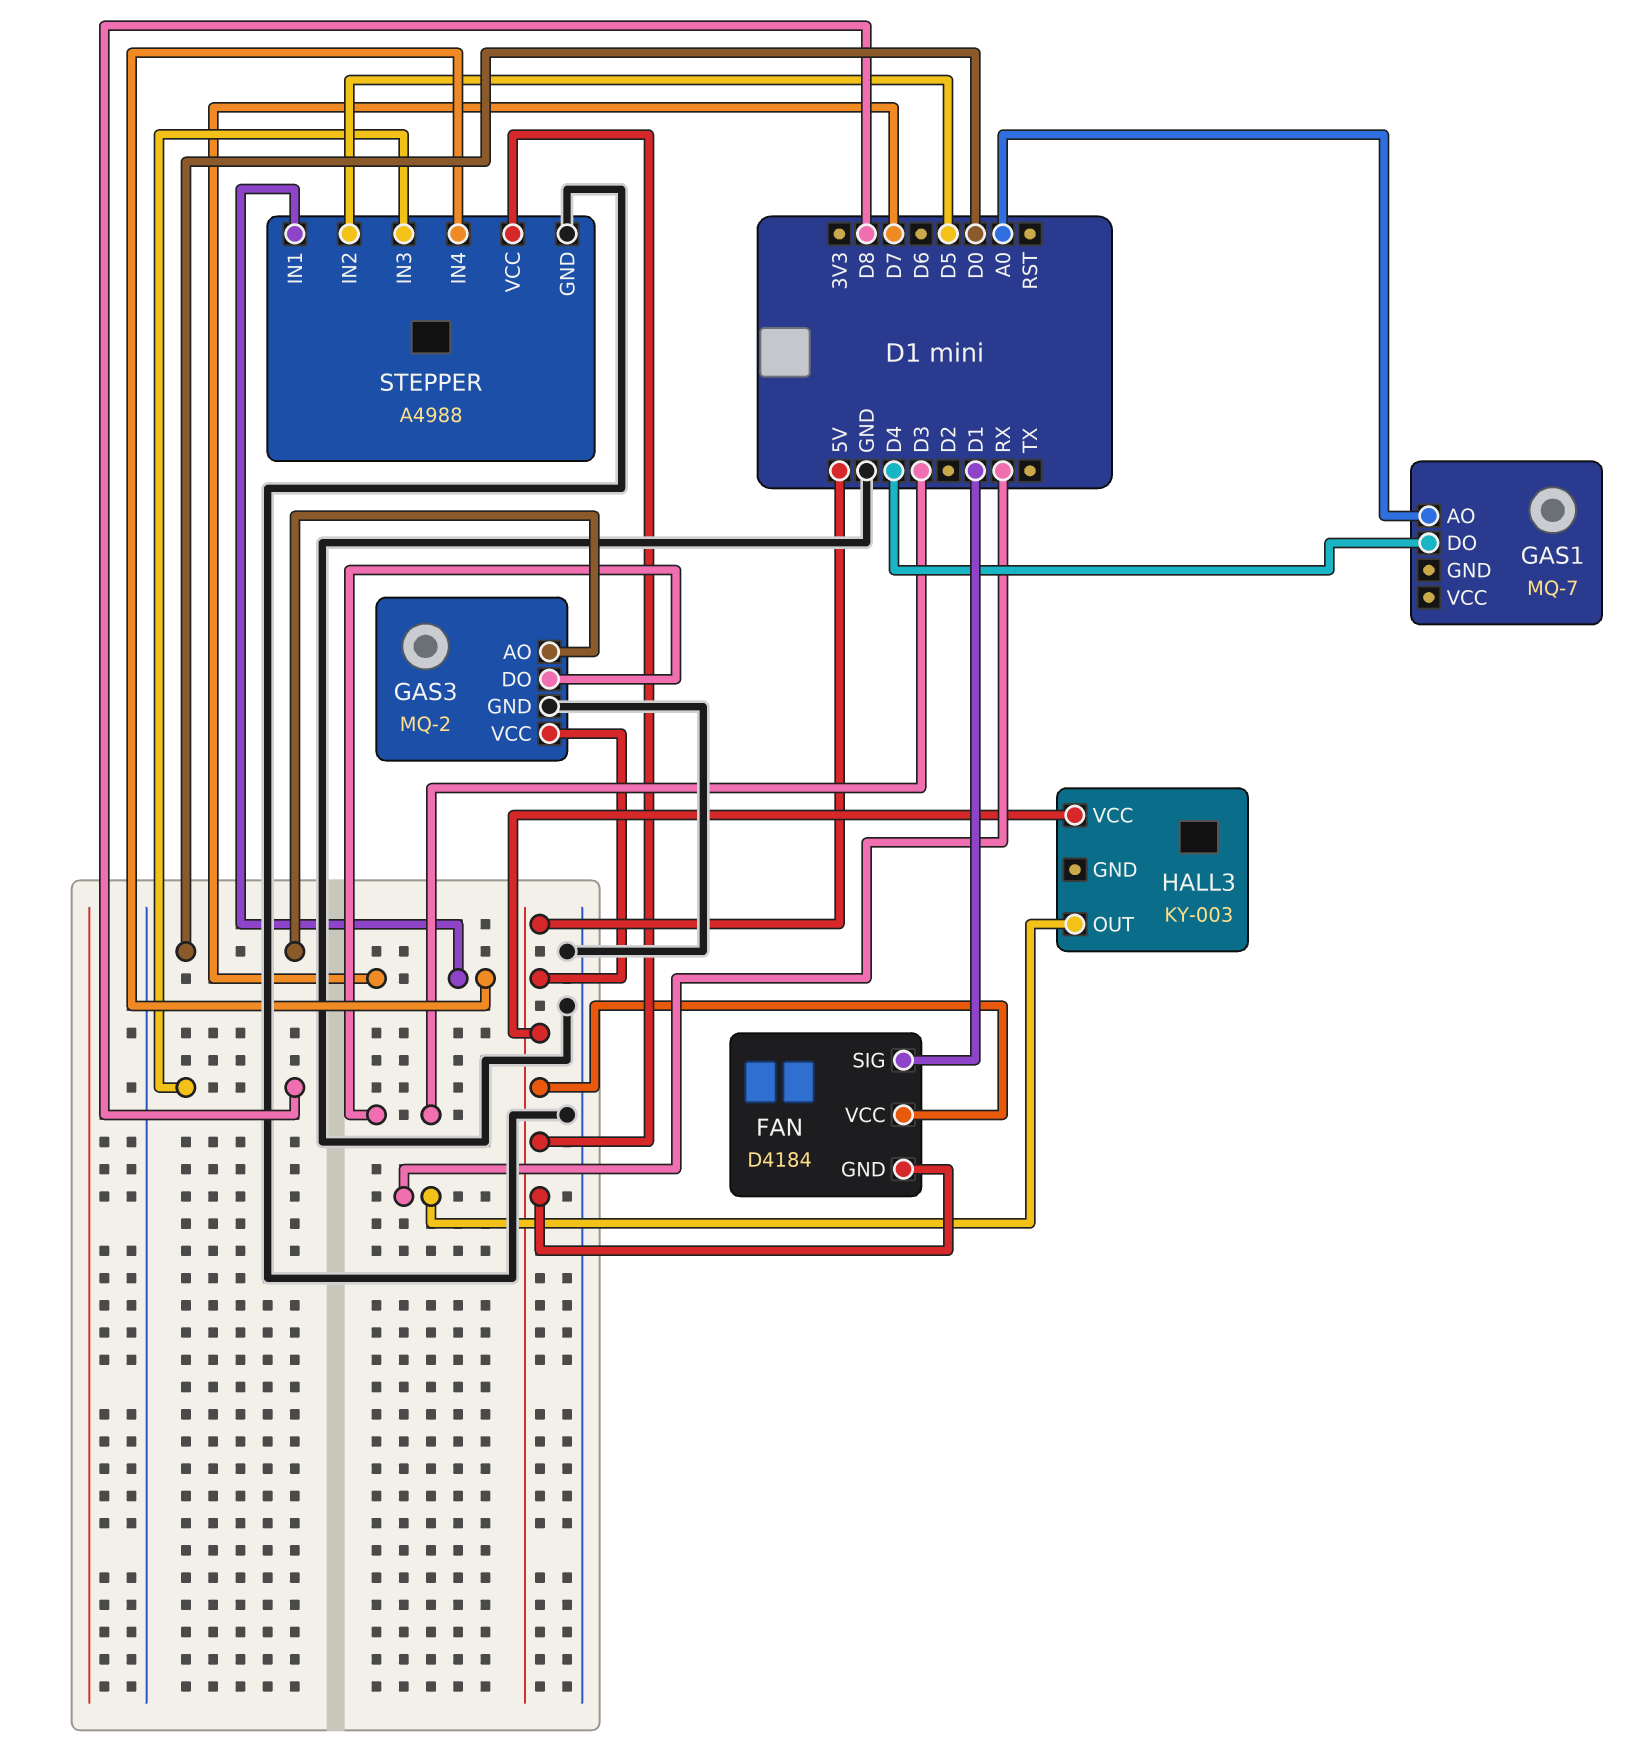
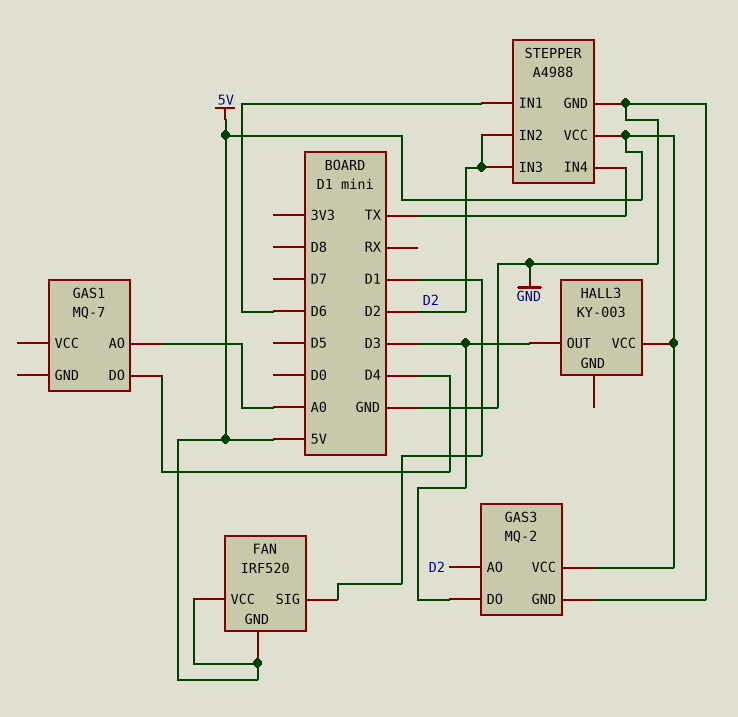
FAN: D4184 -> IRF520
GAS3 pin AO: D0 -> D2
HALL3 pin OUT: RX -> D3
STEPPER pin IN1: D7 -> D6
STEPPER pin IN2: D5 -> D2
STEPPER pin IN3: D8 -> D2
STEPPER pin IN4: D7 -> TX

